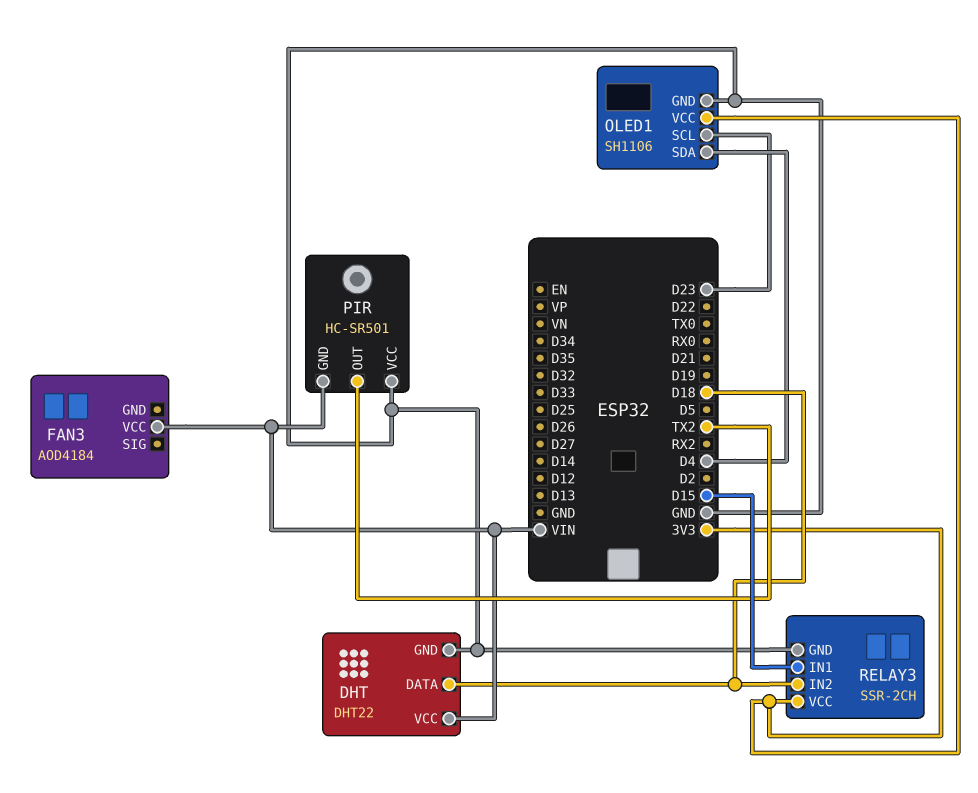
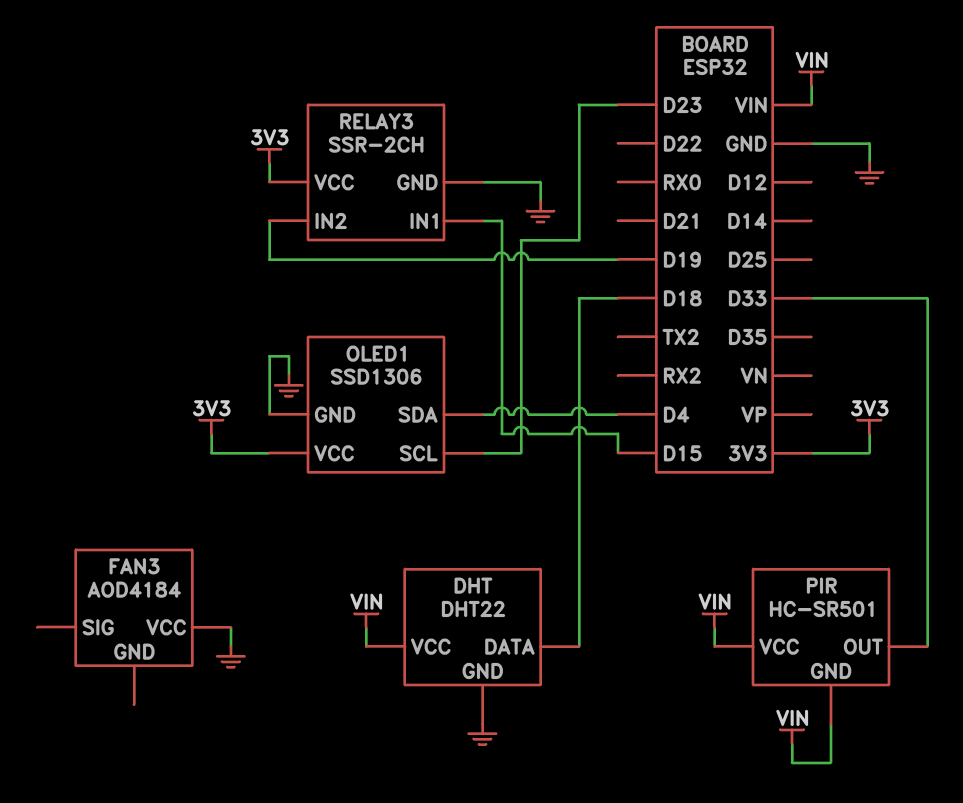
FAN3 pin VCC: VIN -> GND
OLED1: SH1106 -> SSD1306
PIR pin OUT: TX2 -> D33
PIR pin VCC: GND -> VIN
RELAY3 pin IN2: D18 -> D19

